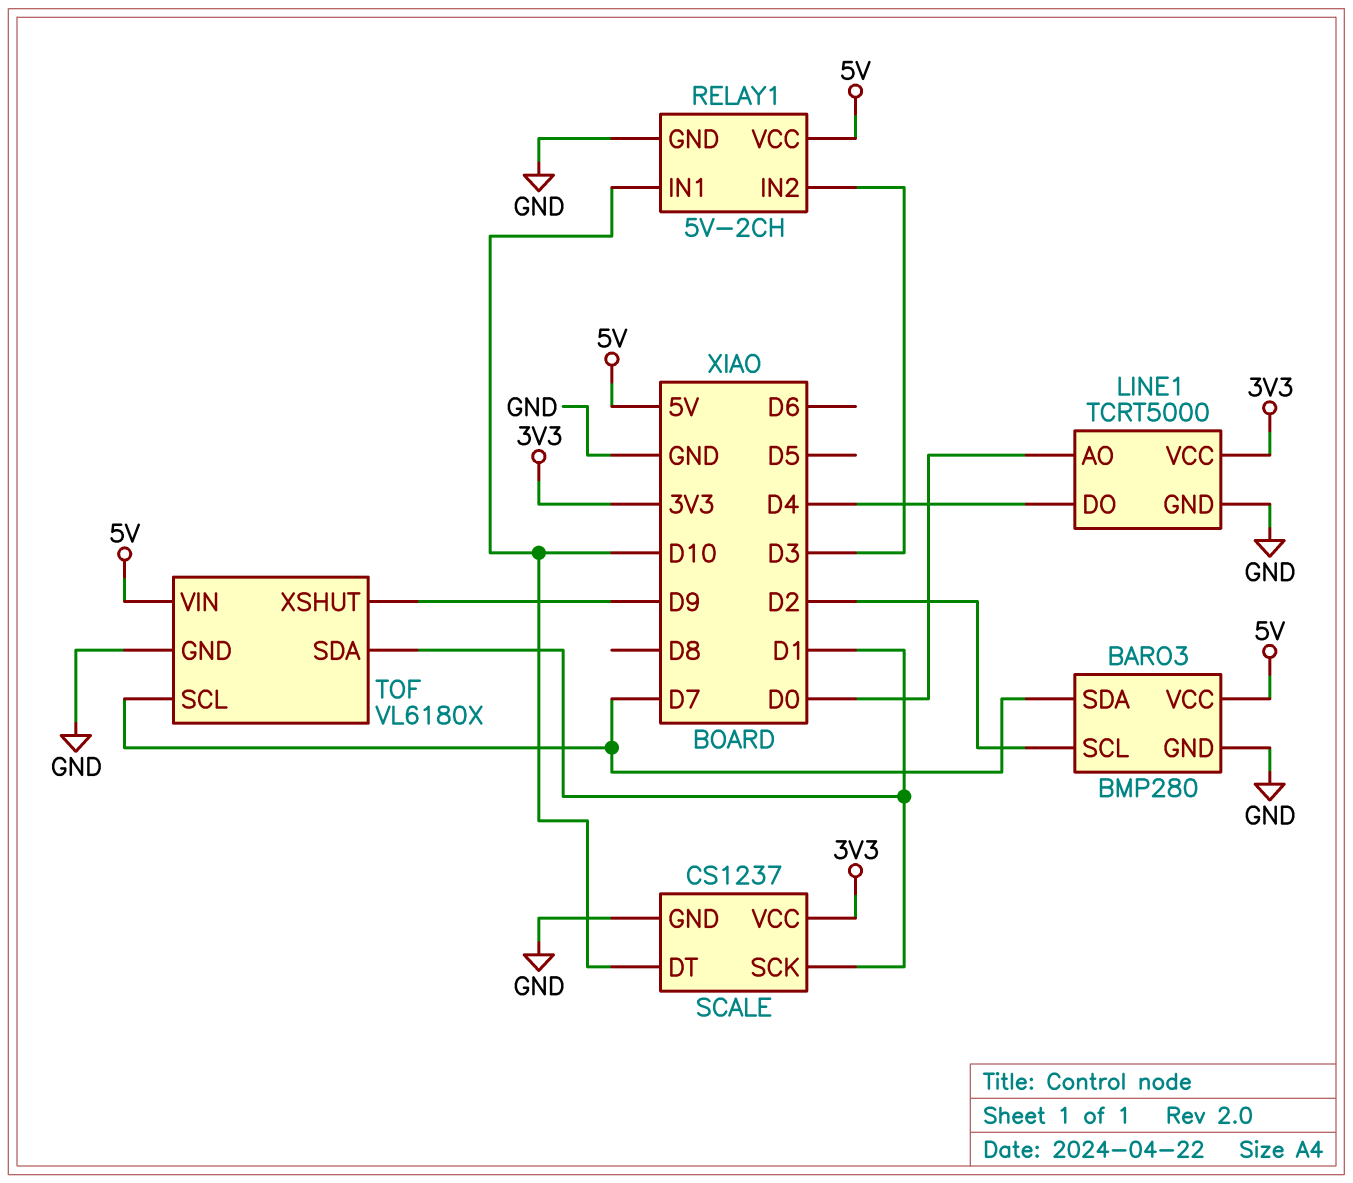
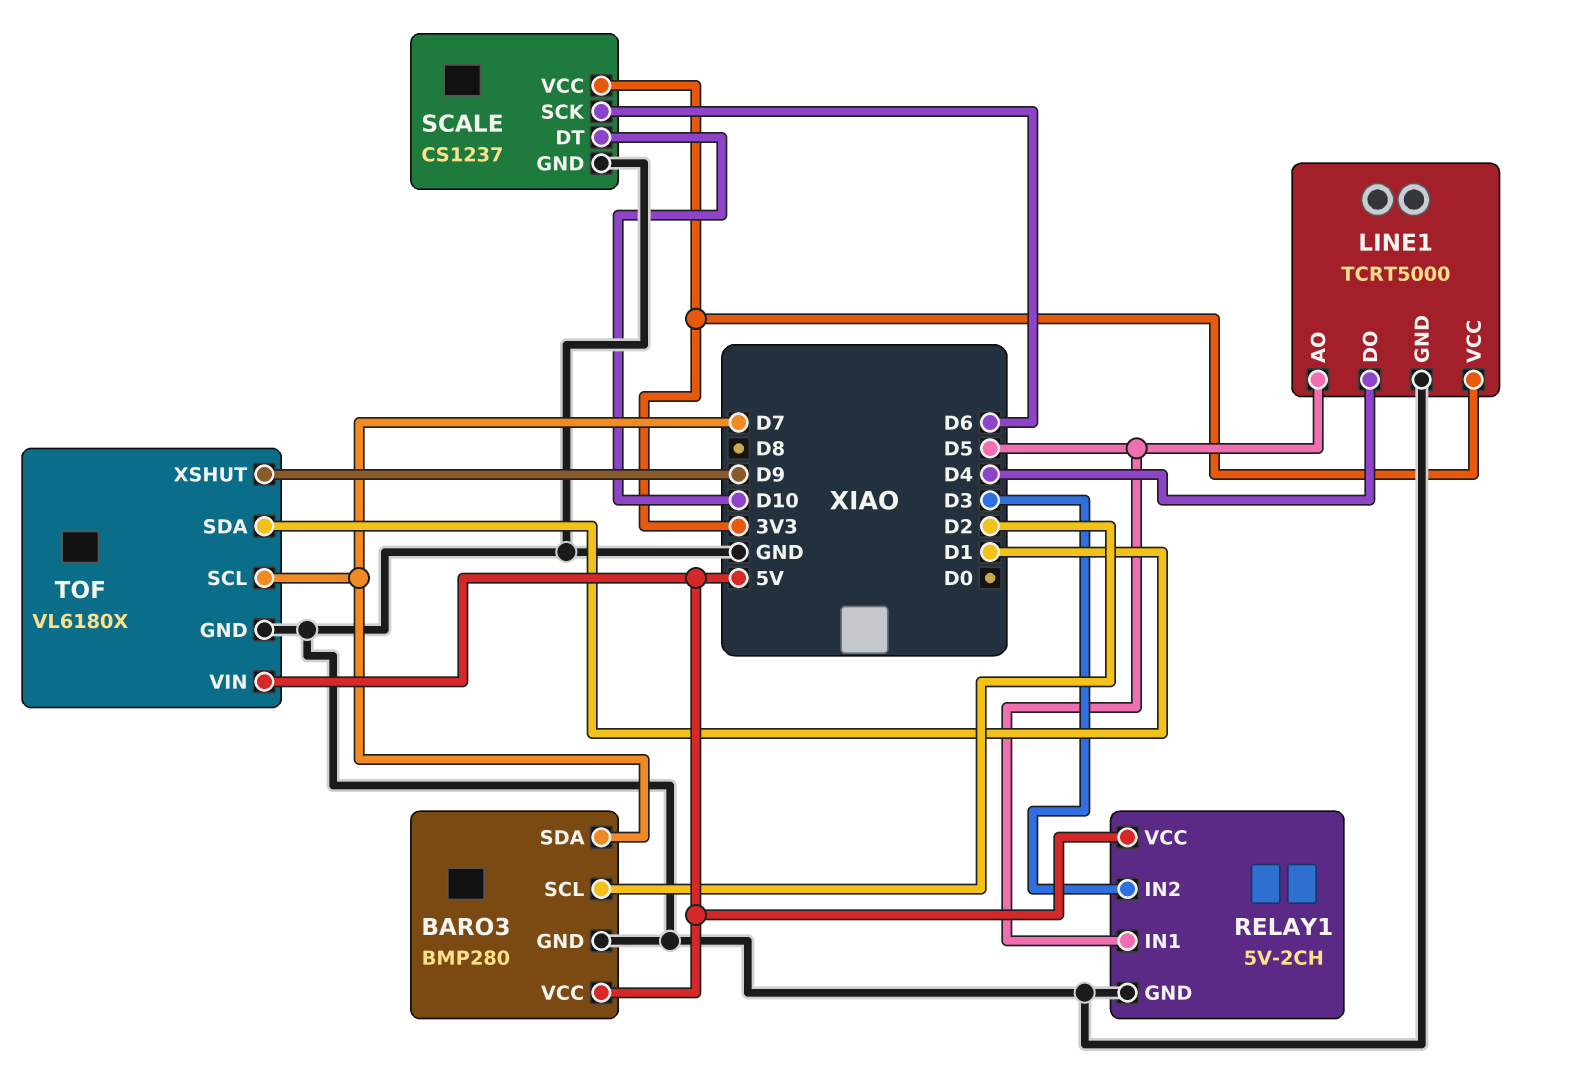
LINE1 pin AO: D0 -> D5
RELAY1 pin IN1: D10 -> D5
SCALE pin SCK: D1 -> D6

